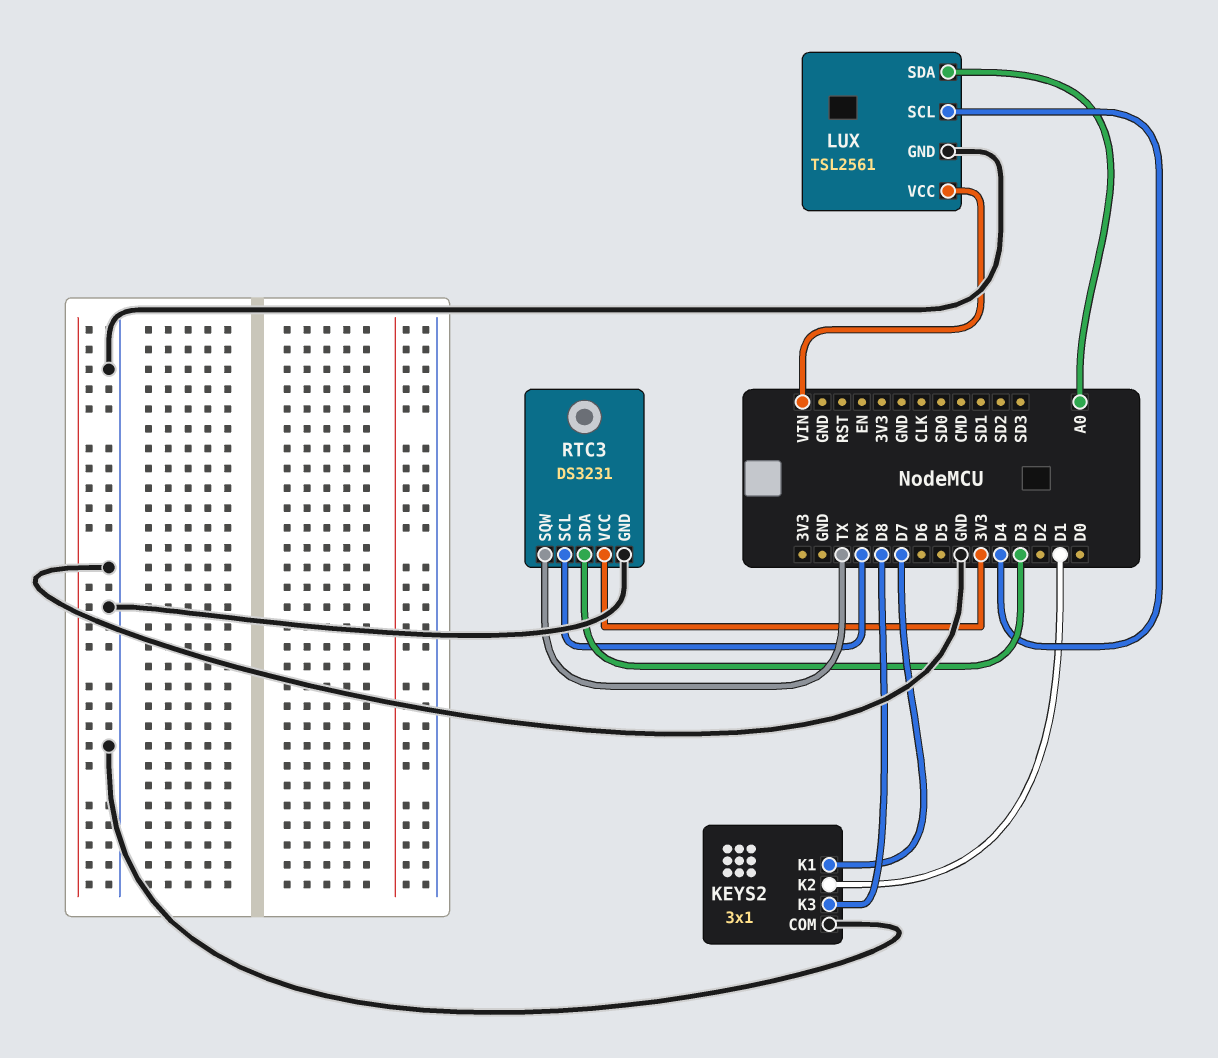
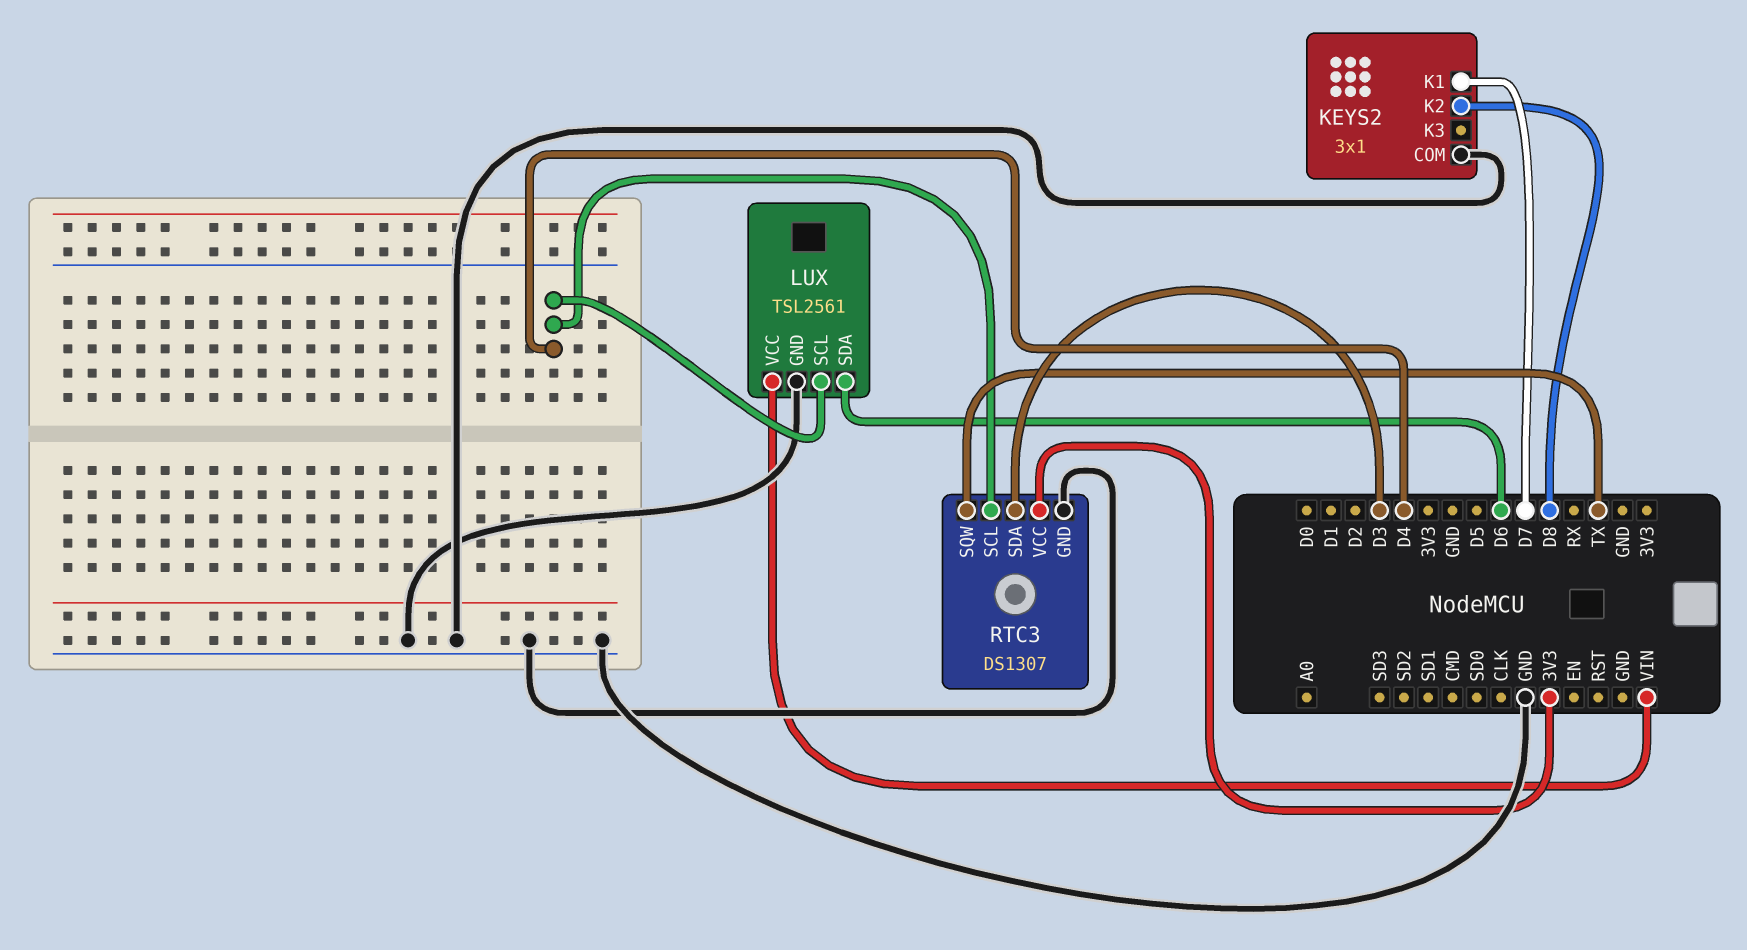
KEYS2 pin K2: D1 -> D8
KEYS2 pin K3: D8 -> none
LUX pin SDA: A0 -> D6
RTC3: DS3231 -> DS1307
RTC3 pin SCL: RX -> D4

